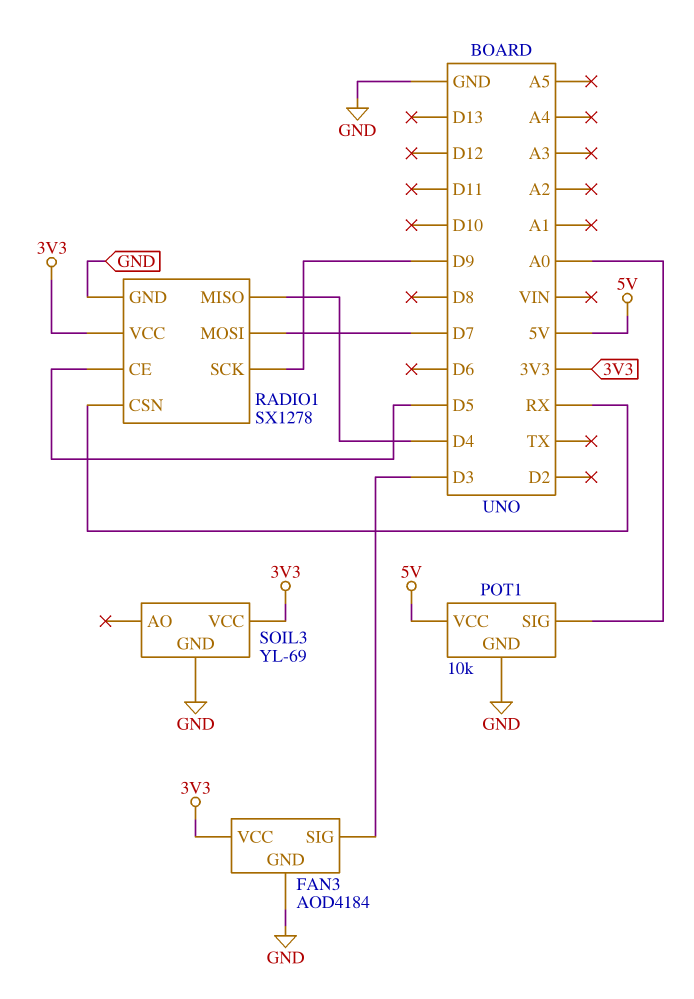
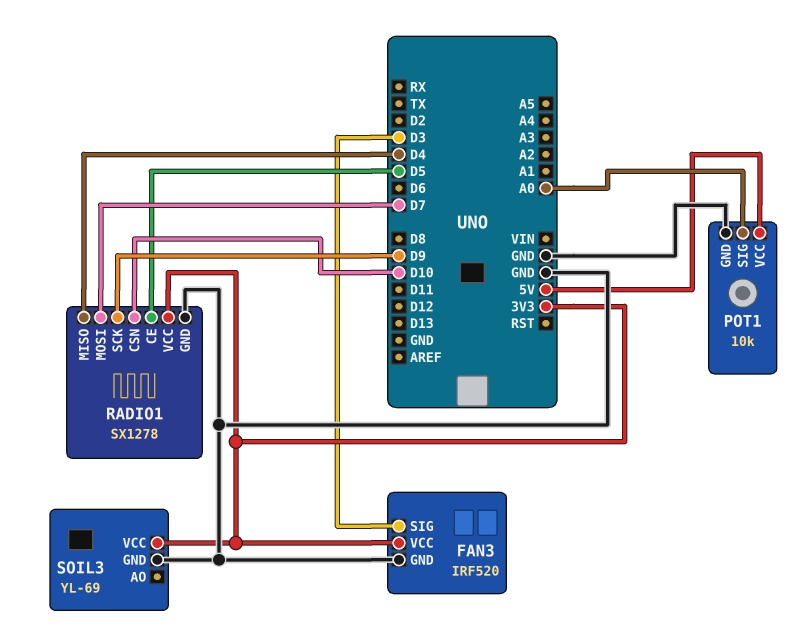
FAN3: AOD4184 -> IRF520
RADIO1 pin CSN: RX -> D10

